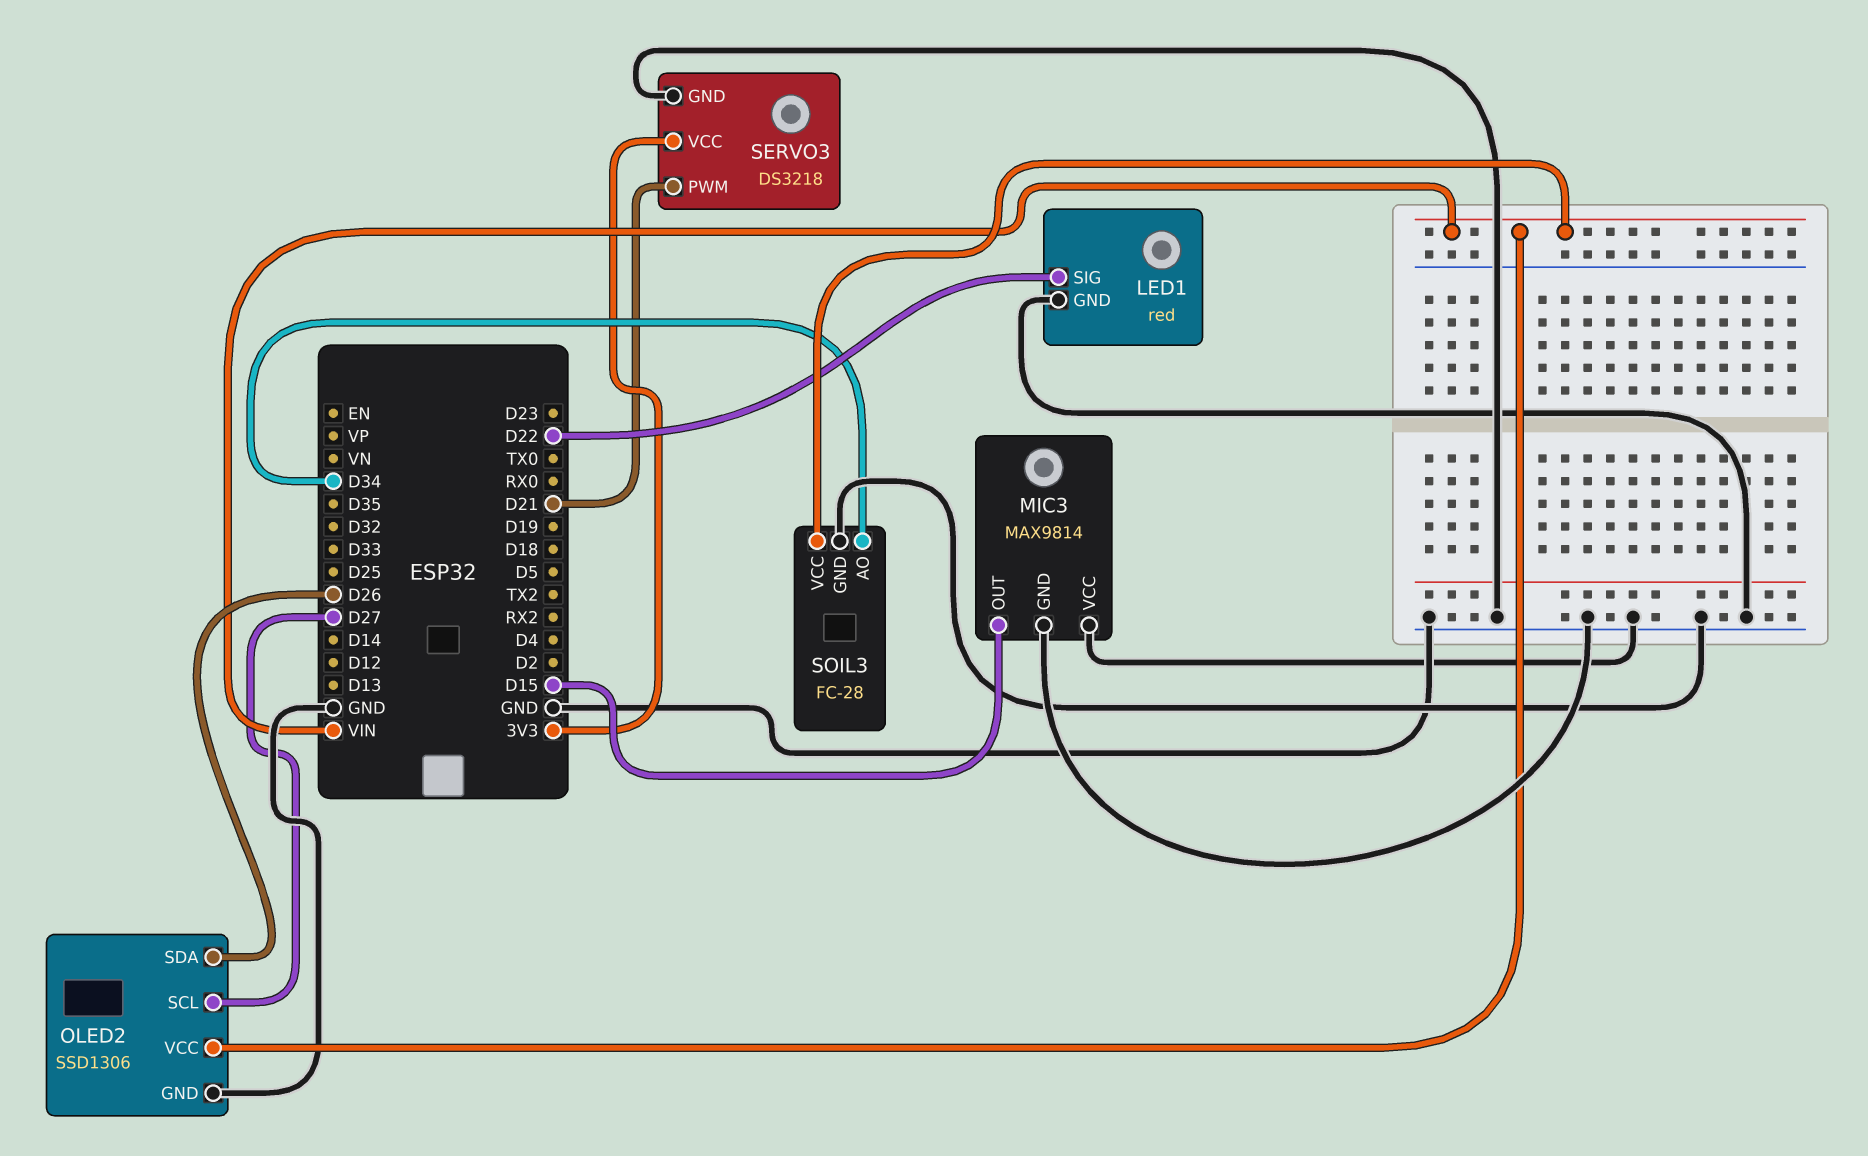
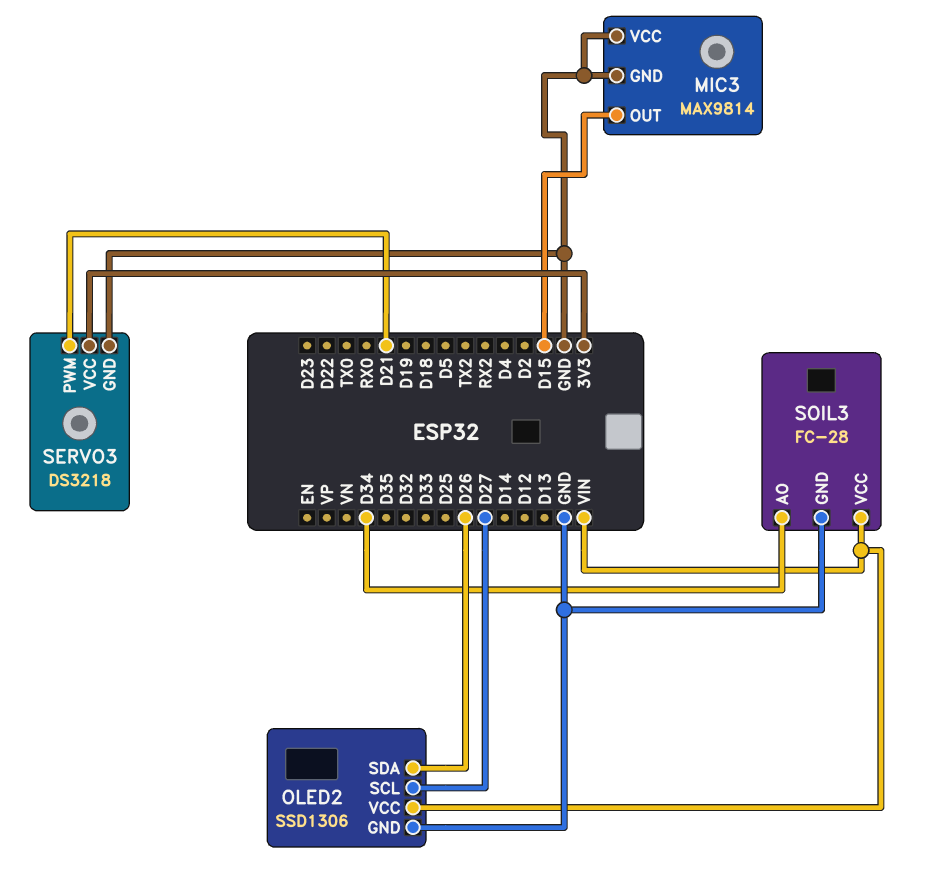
LED1: red -> none
LED1 pin GND: GND -> none
LED1 pin SIG: D22 -> none

